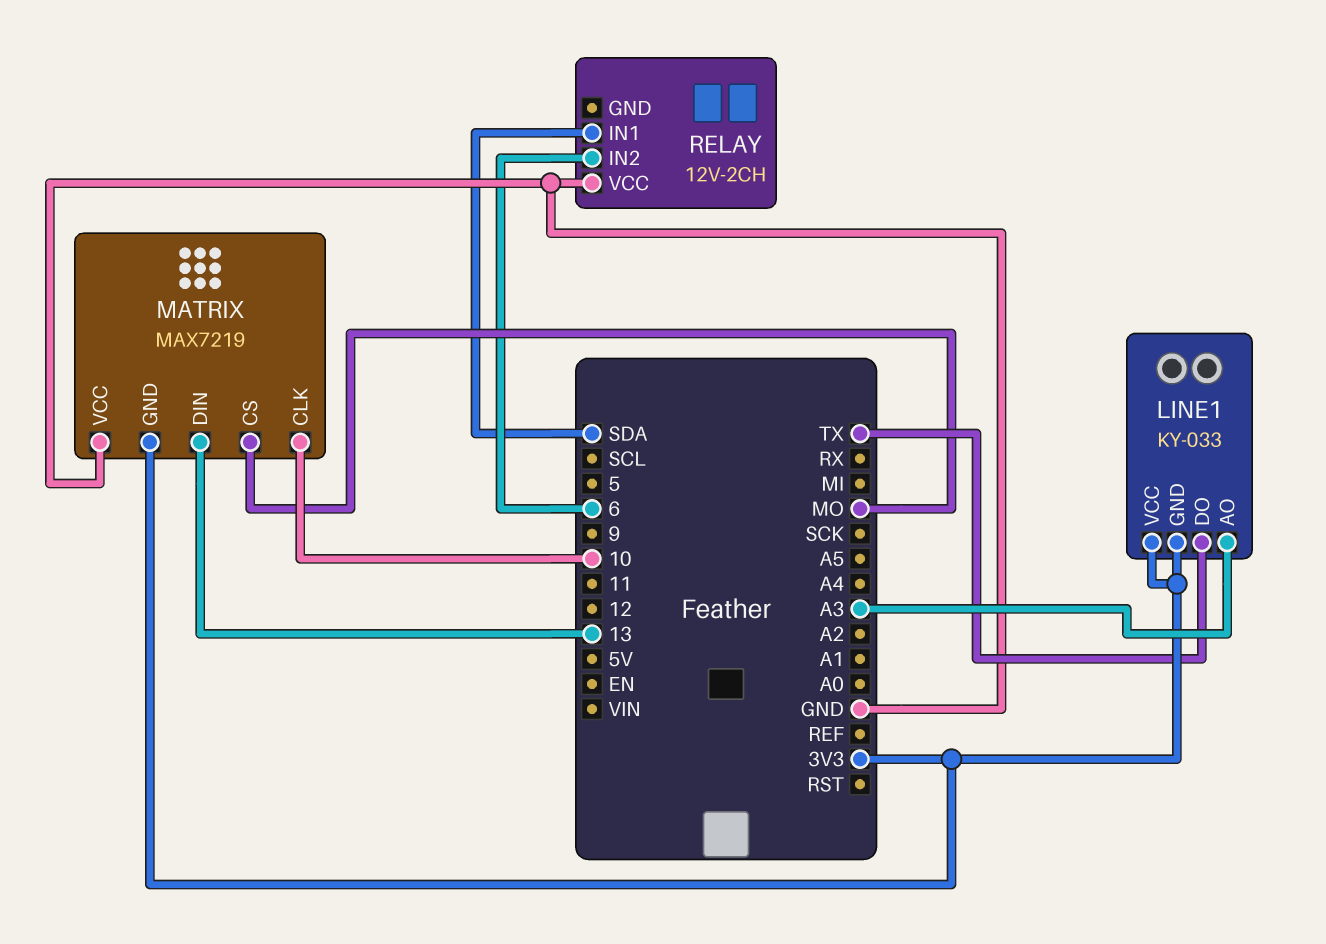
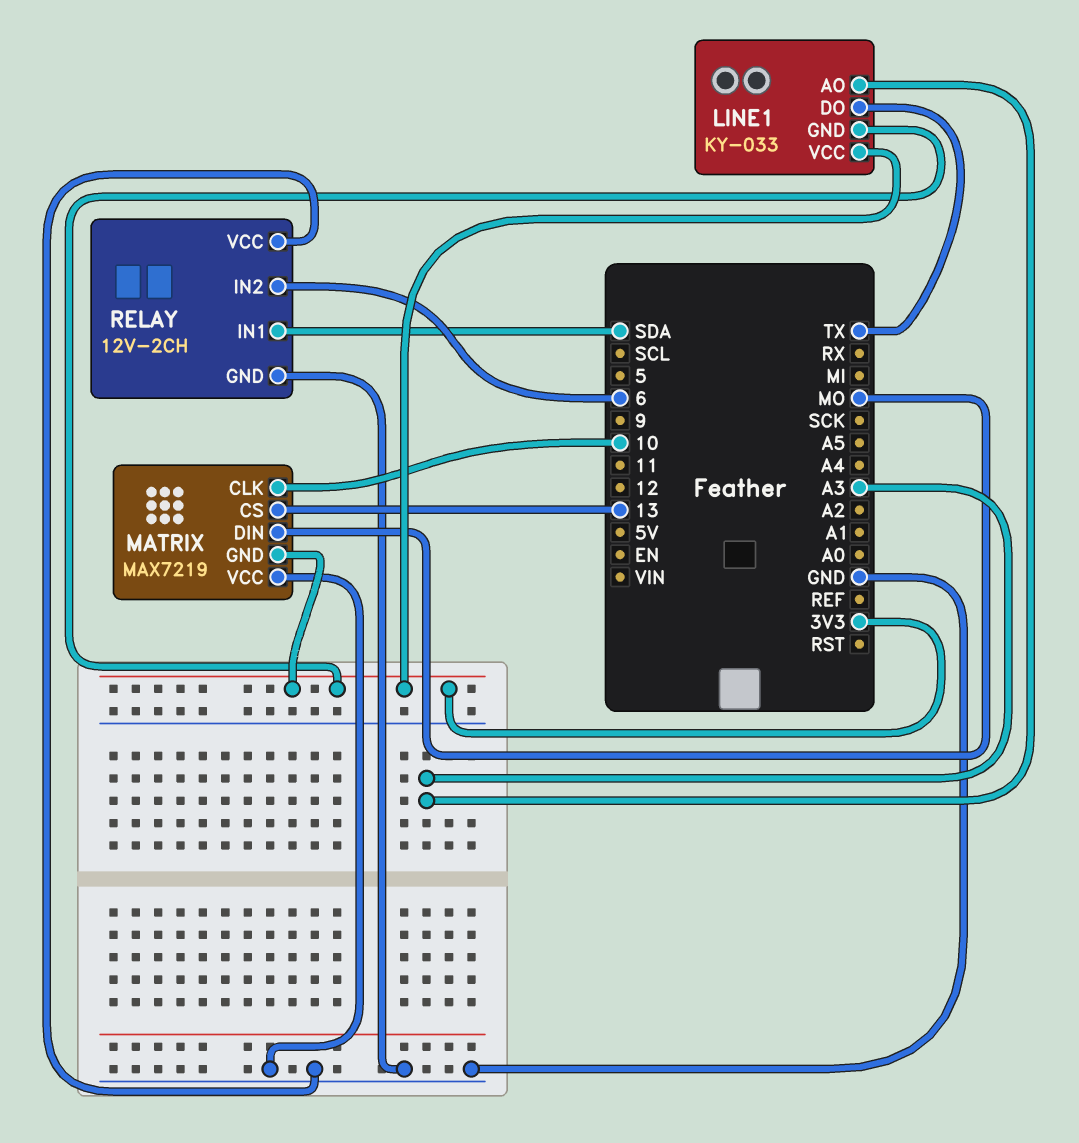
MATRIX pin CS: MO -> 13
MATRIX pin DIN: 13 -> MO
RELAY pin GND: none -> GND

